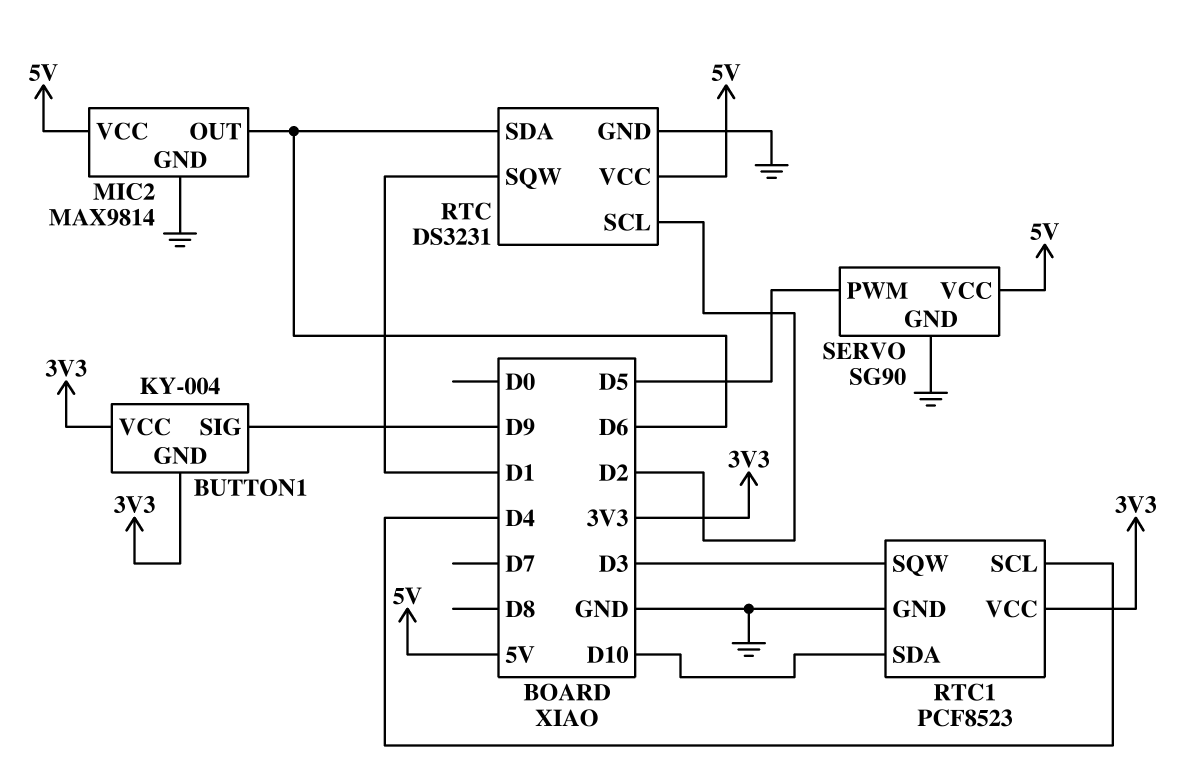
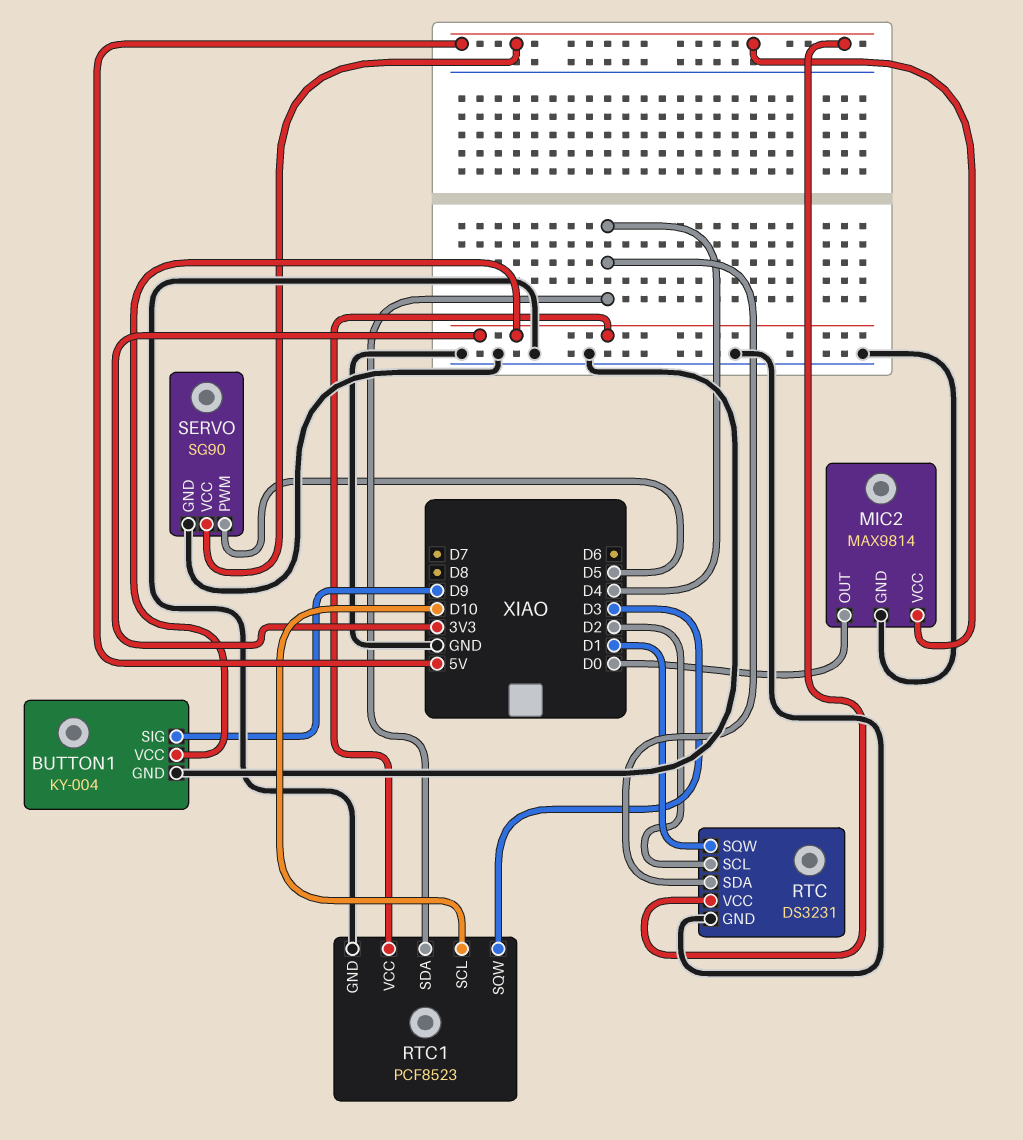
BUTTON1 pin GND: 3V3 -> GND
MIC2 pin OUT: D6 -> D0
RTC pin SDA: D6 -> D4
RTC1 pin SCL: D4 -> D10
RTC1 pin SDA: D10 -> D4

